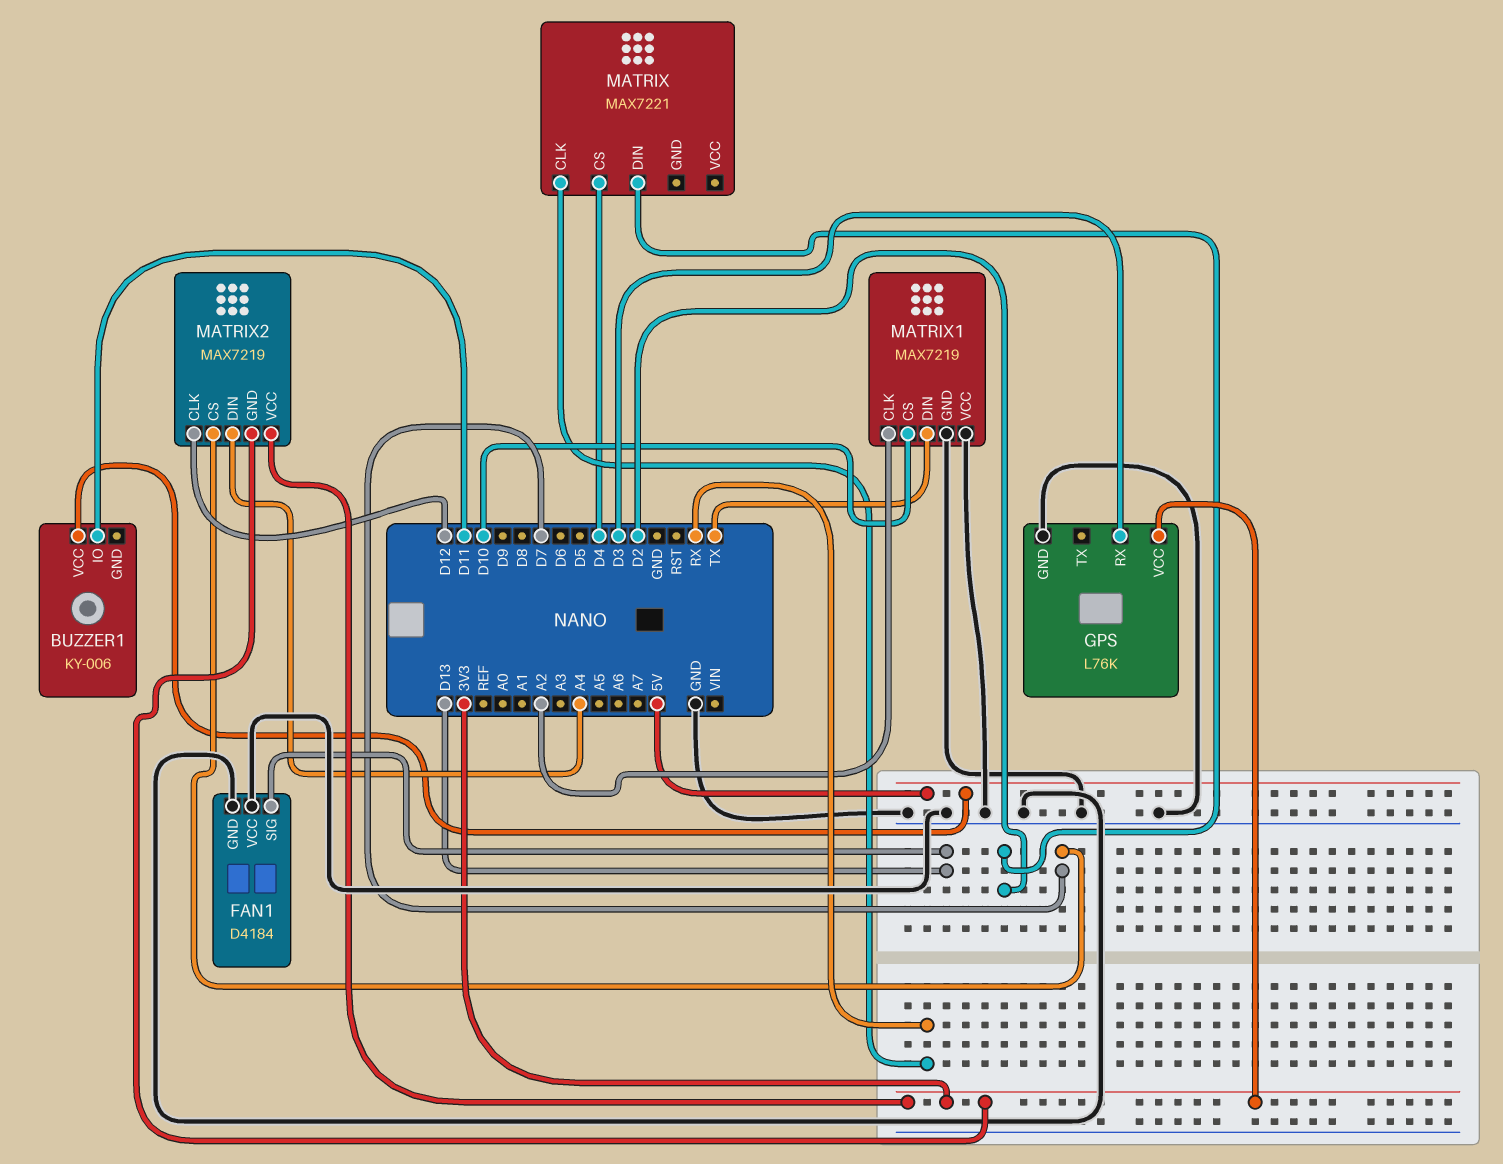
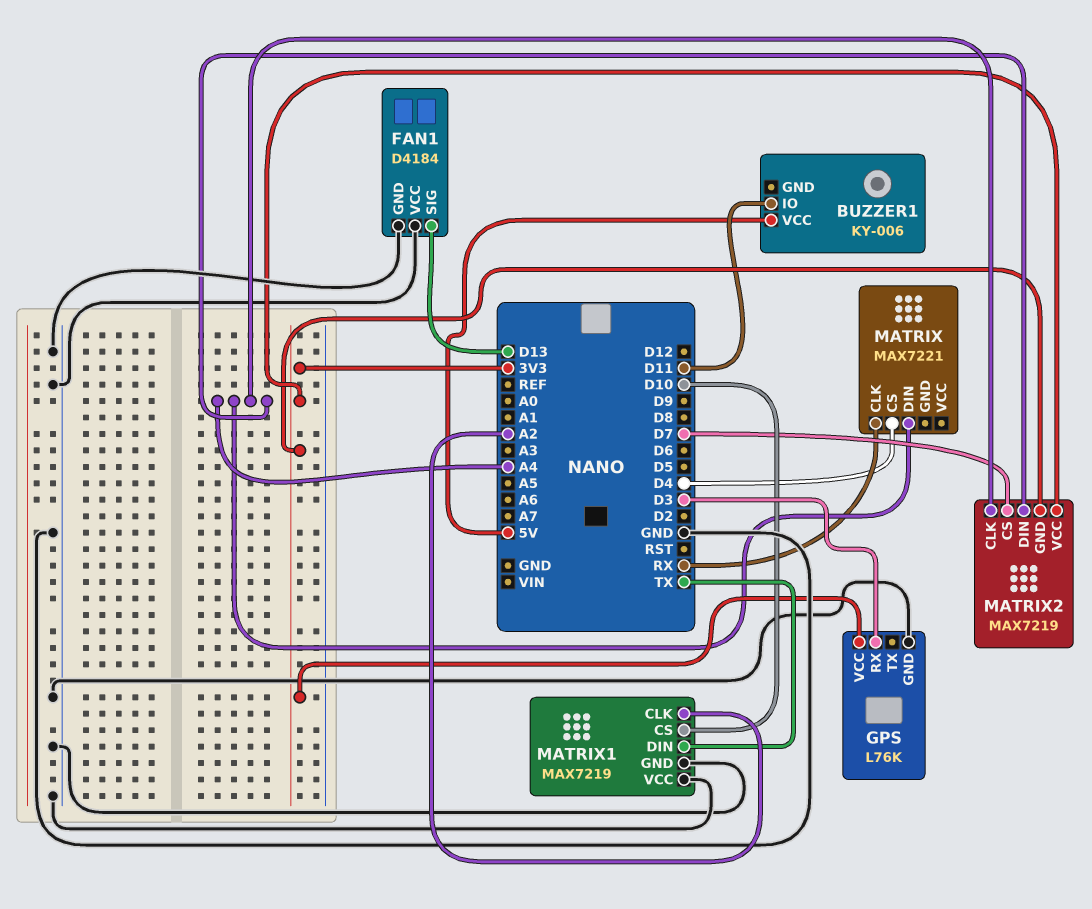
MATRIX pin DIN: D2 -> A4
MATRIX2 pin CLK: D12 -> A4

